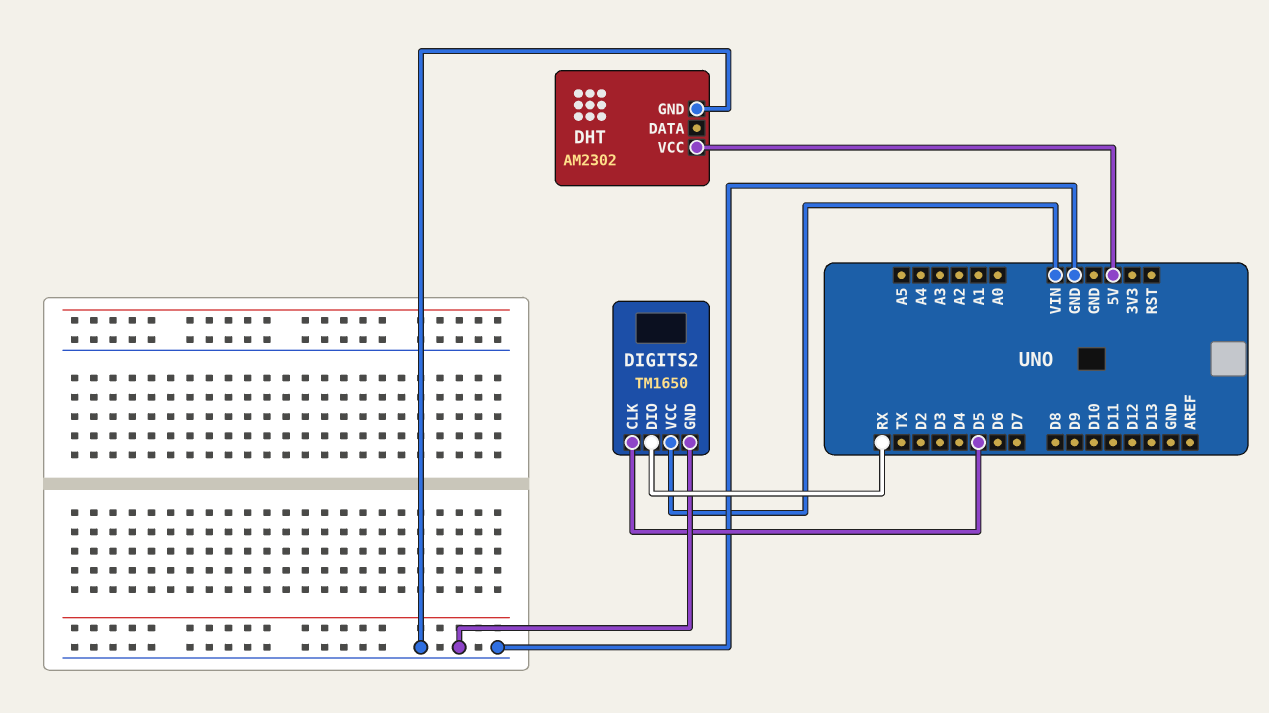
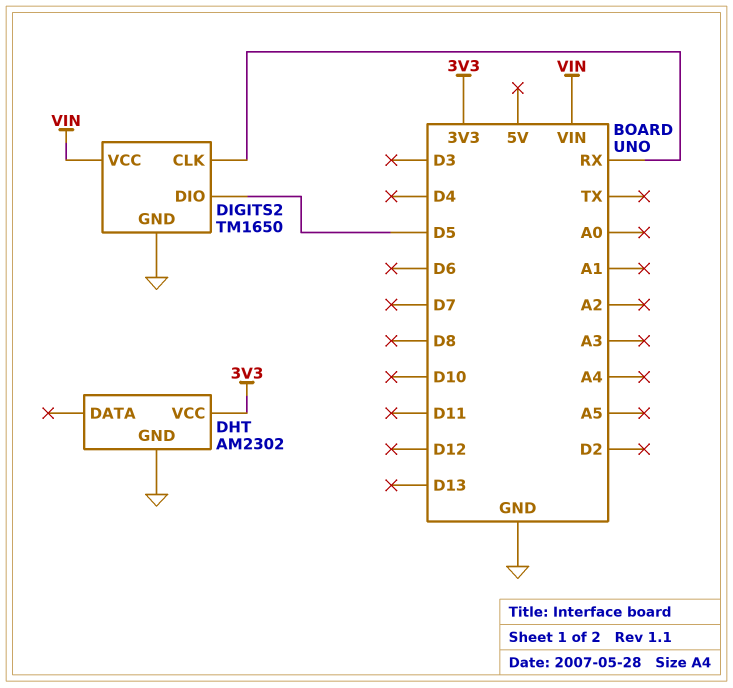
DHT pin VCC: 5V -> 3V3
DIGITS2 pin CLK: D5 -> RX
DIGITS2 pin DIO: RX -> D5

